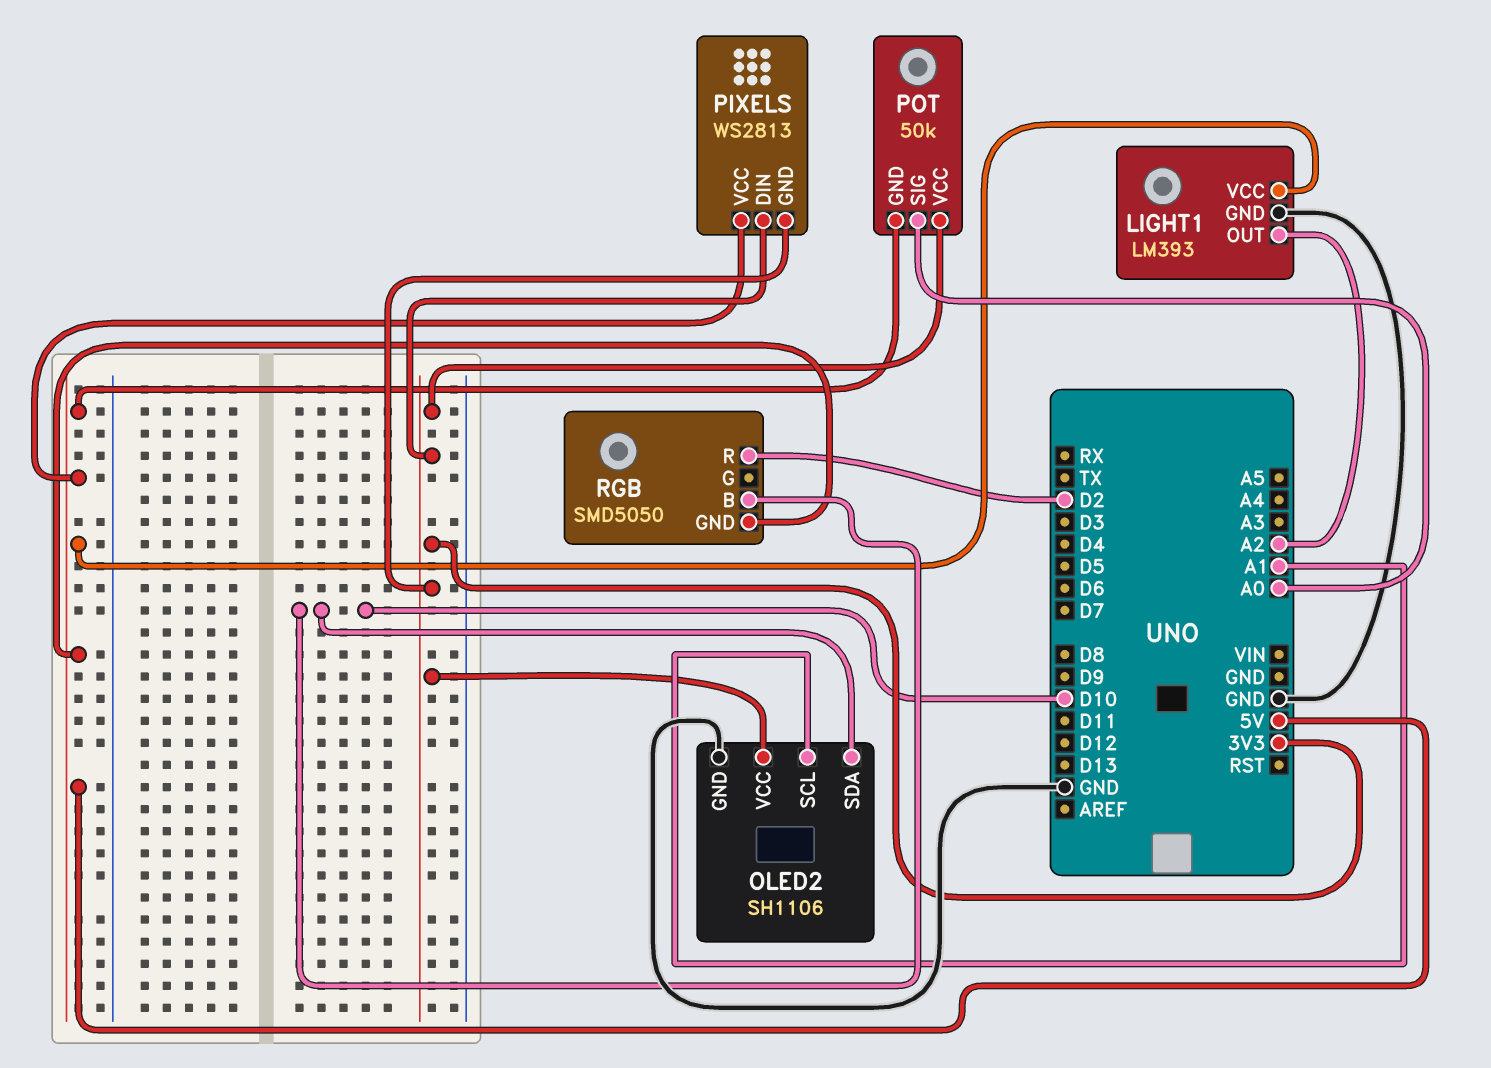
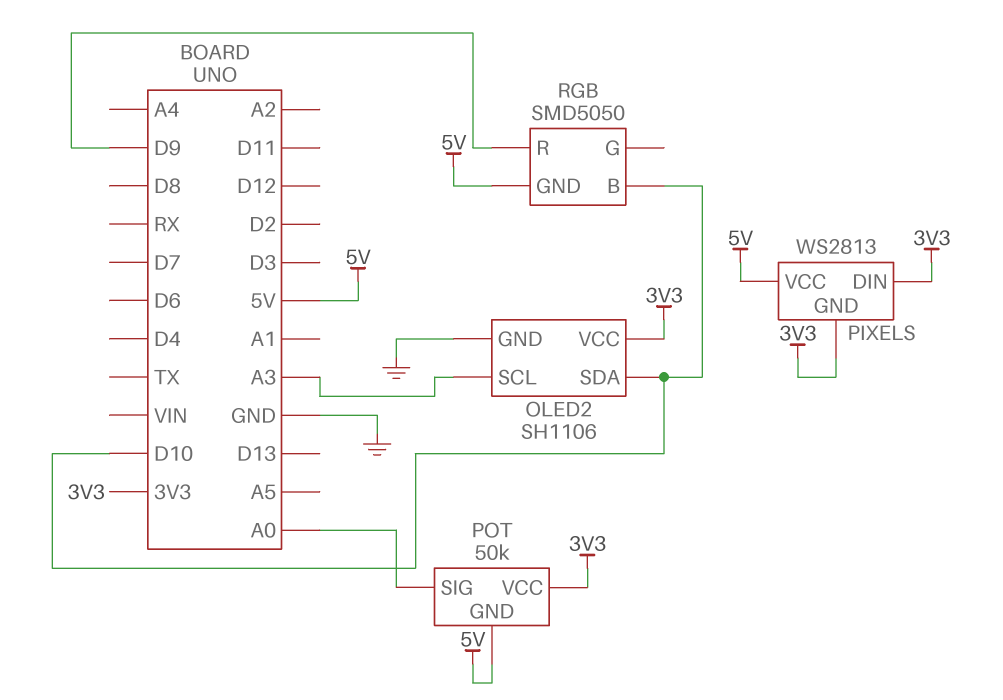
LIGHT1: LM393 -> none
LIGHT1 pin GND: GND -> none
LIGHT1 pin OUT: A2 -> none
LIGHT1 pin VCC: 5V -> none
OLED2 pin SCL: A1 -> A3
RGB pin R: D2 -> D9

